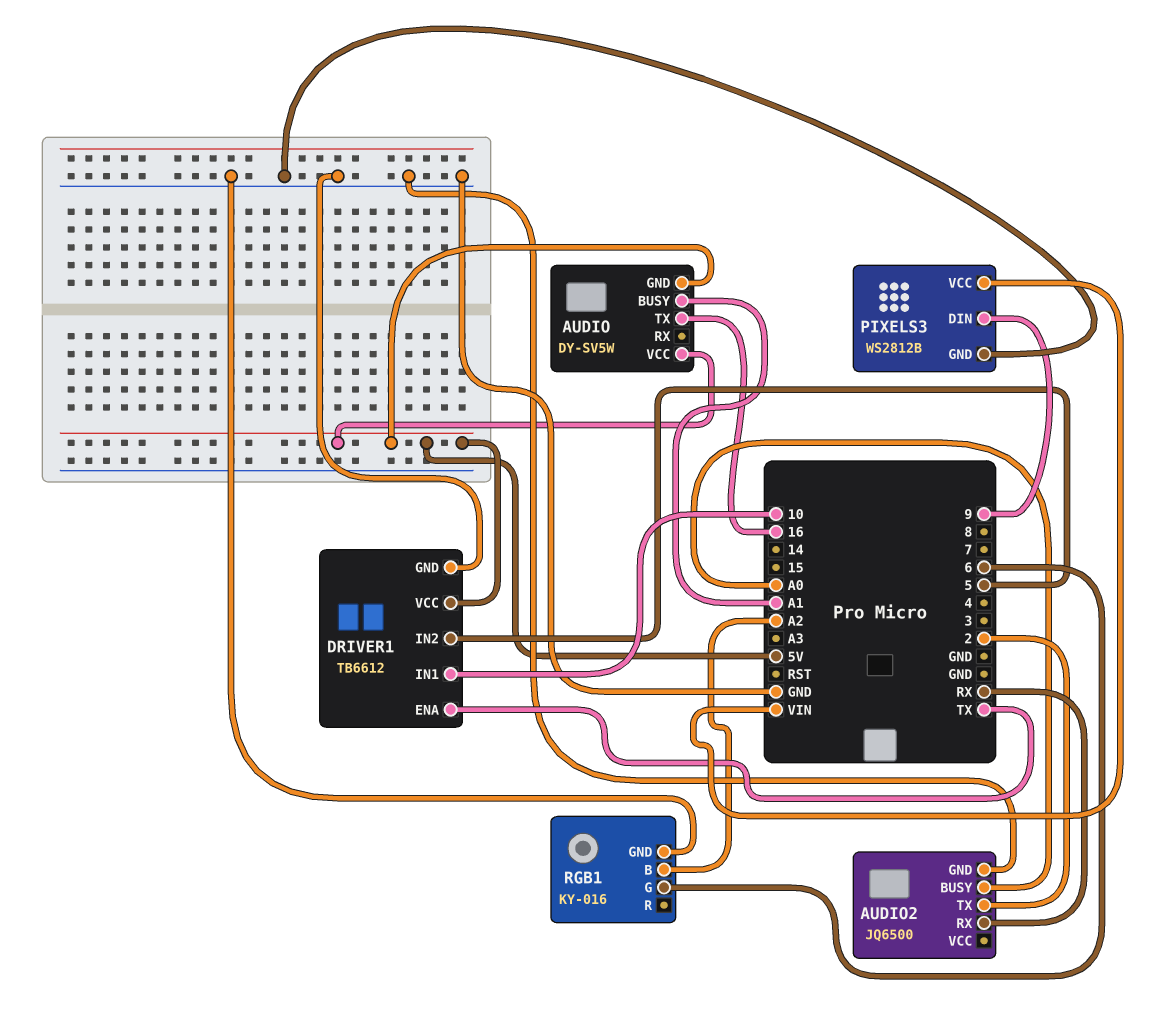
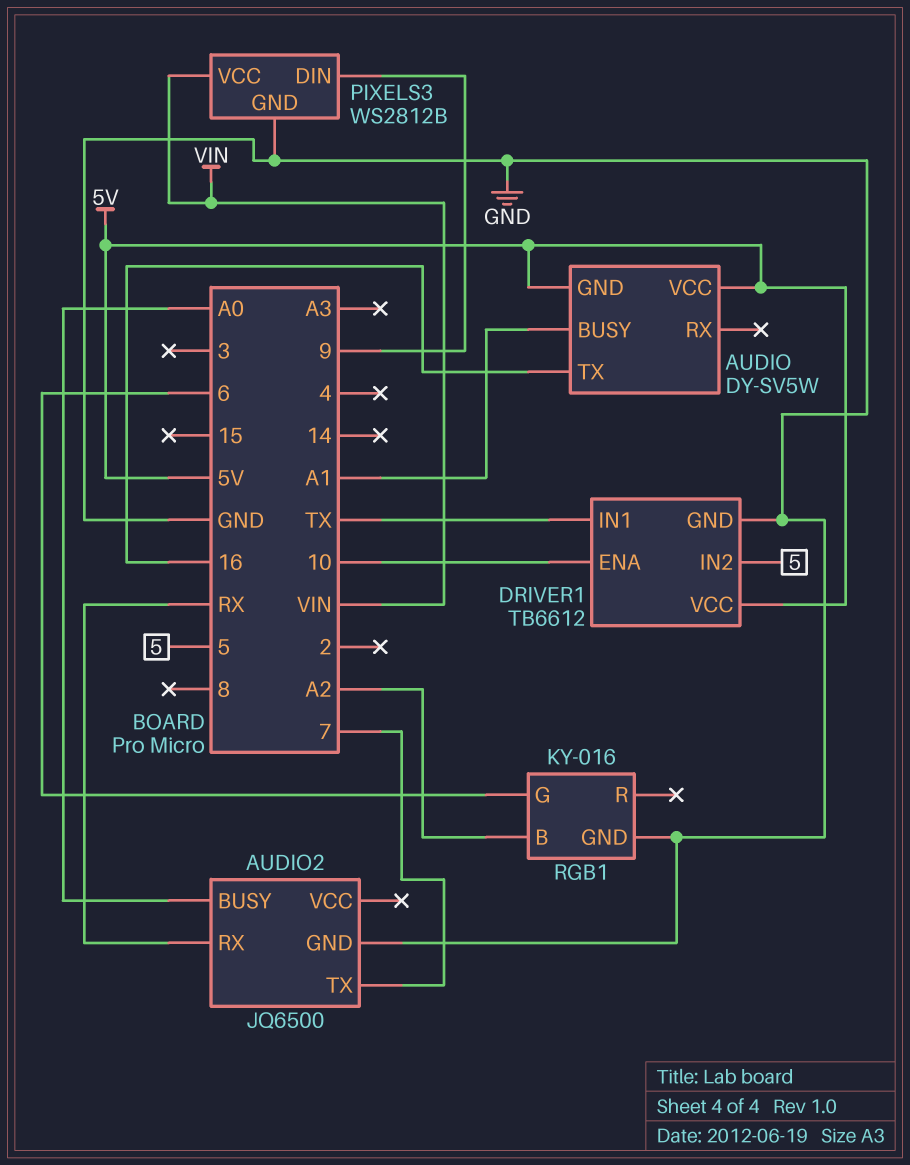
AUDIO2 pin TX: 2 -> 7
DRIVER1 pin ENA: TX -> 10
DRIVER1 pin IN1: 10 -> TX

